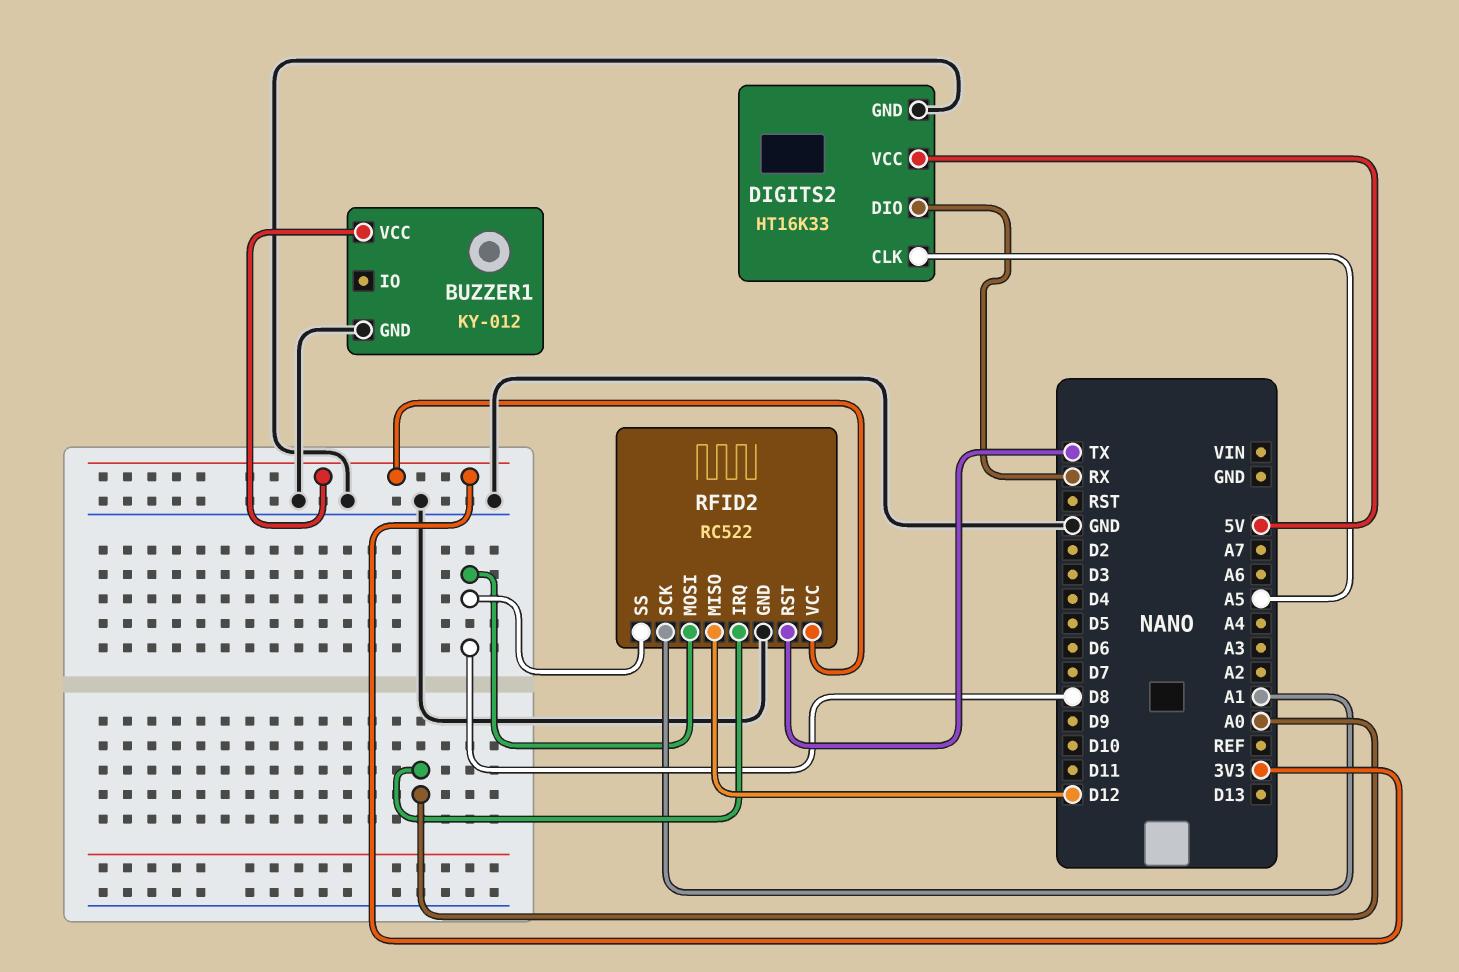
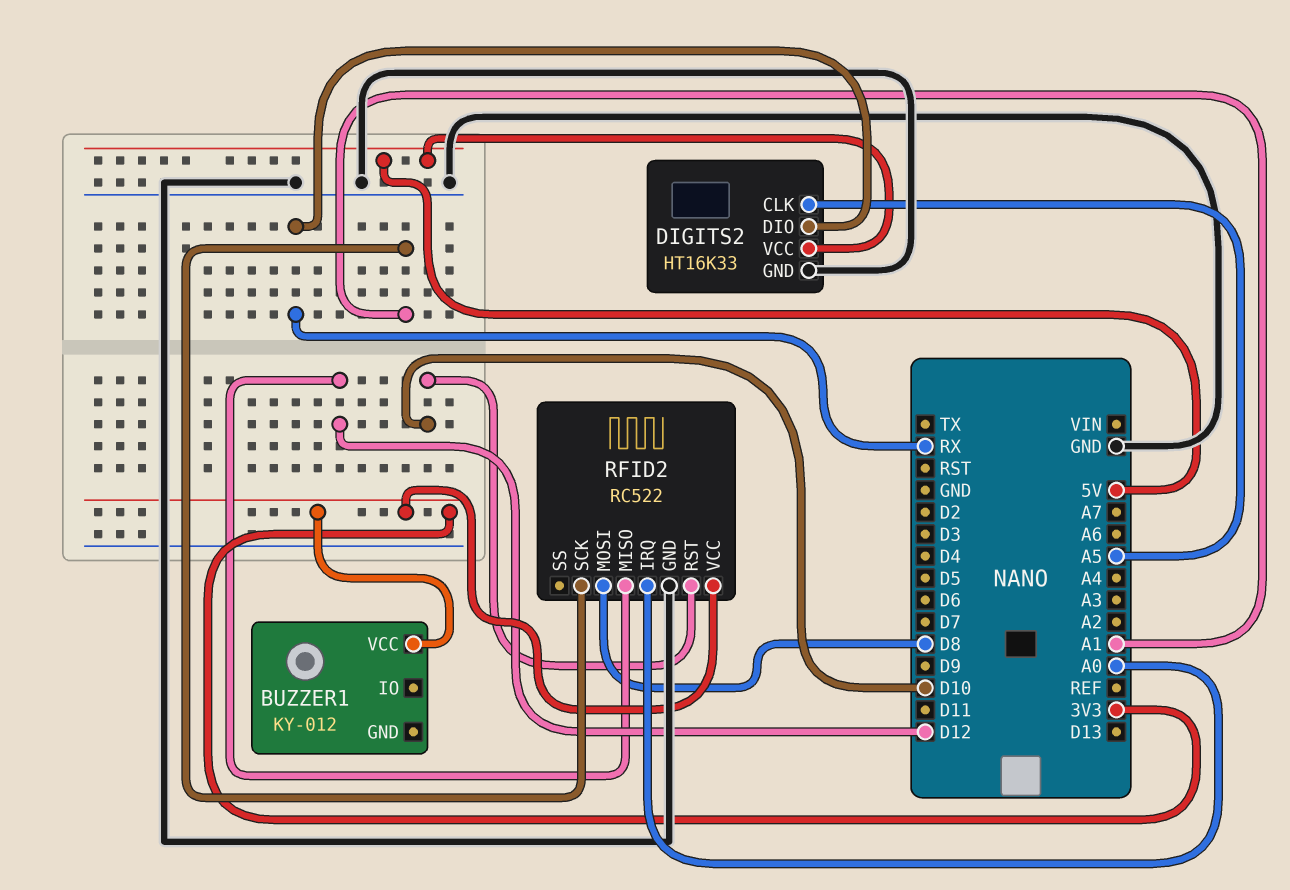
BUZZER1 pin GND: GND -> none
RFID2 pin RST: TX -> D10
RFID2 pin SS: D8 -> none

